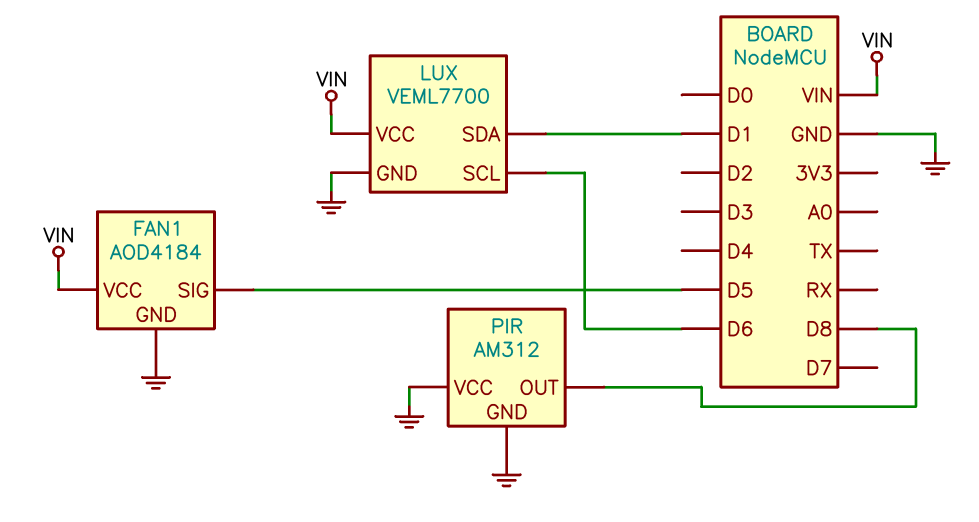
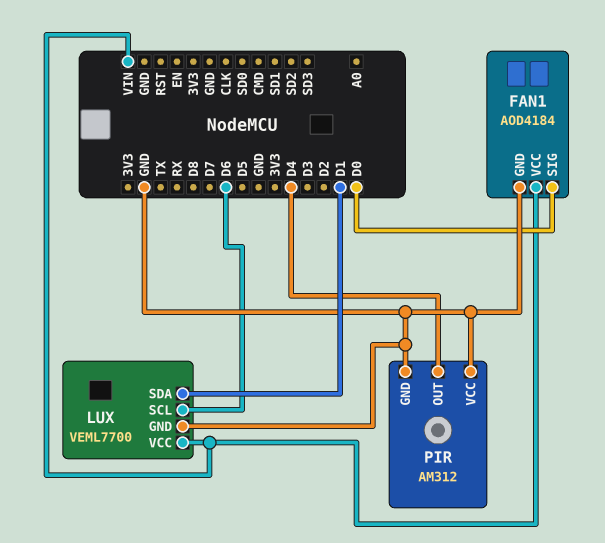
FAN1 pin SIG: D5 -> D0
PIR pin OUT: D8 -> D4

